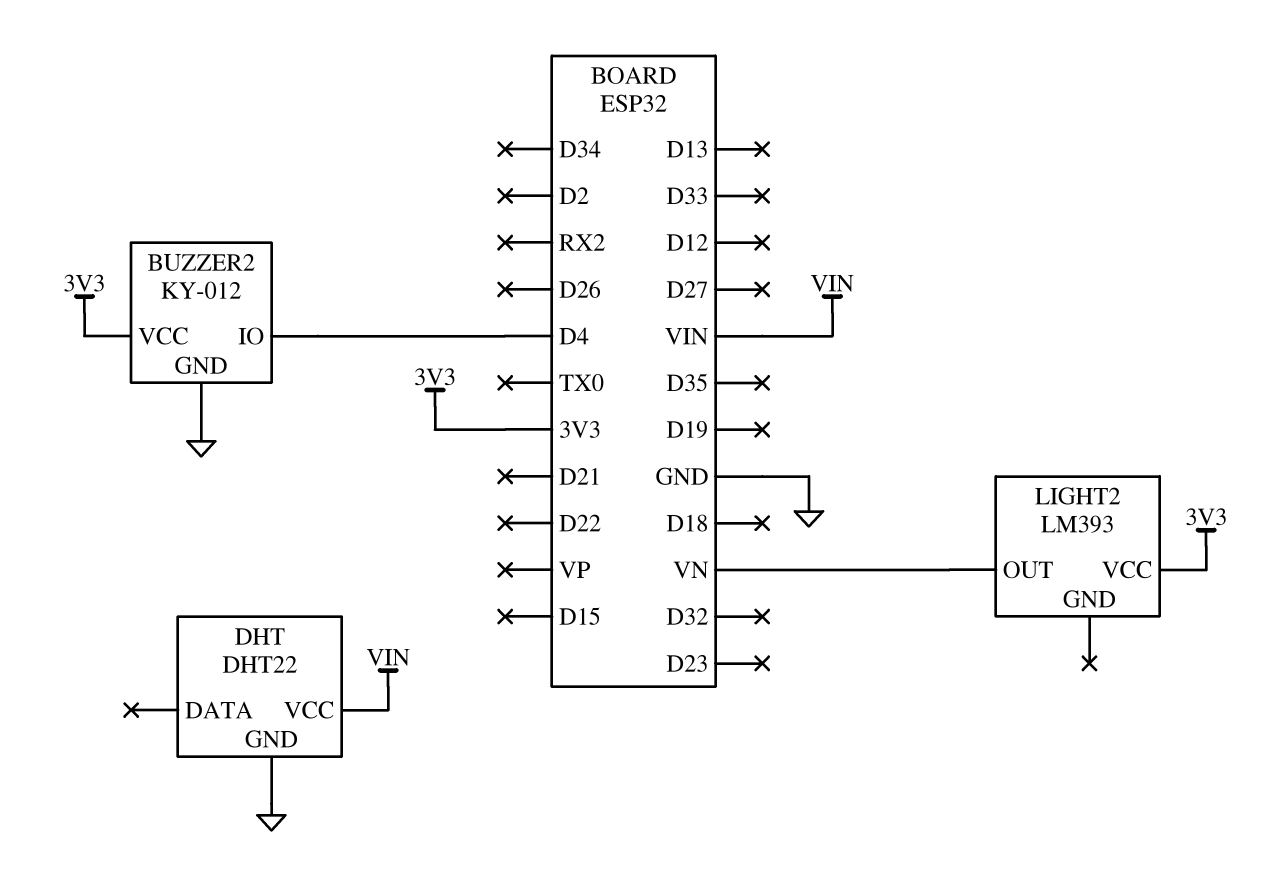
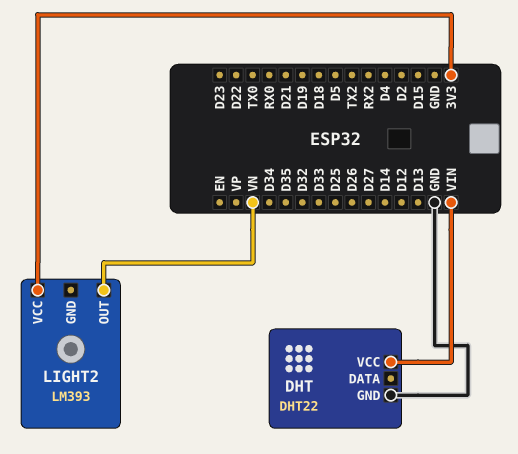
BUZZER2: KY-012 -> none
BUZZER2 pin GND: GND -> none
BUZZER2 pin IO: D4 -> none
BUZZER2 pin VCC: 3V3 -> none

